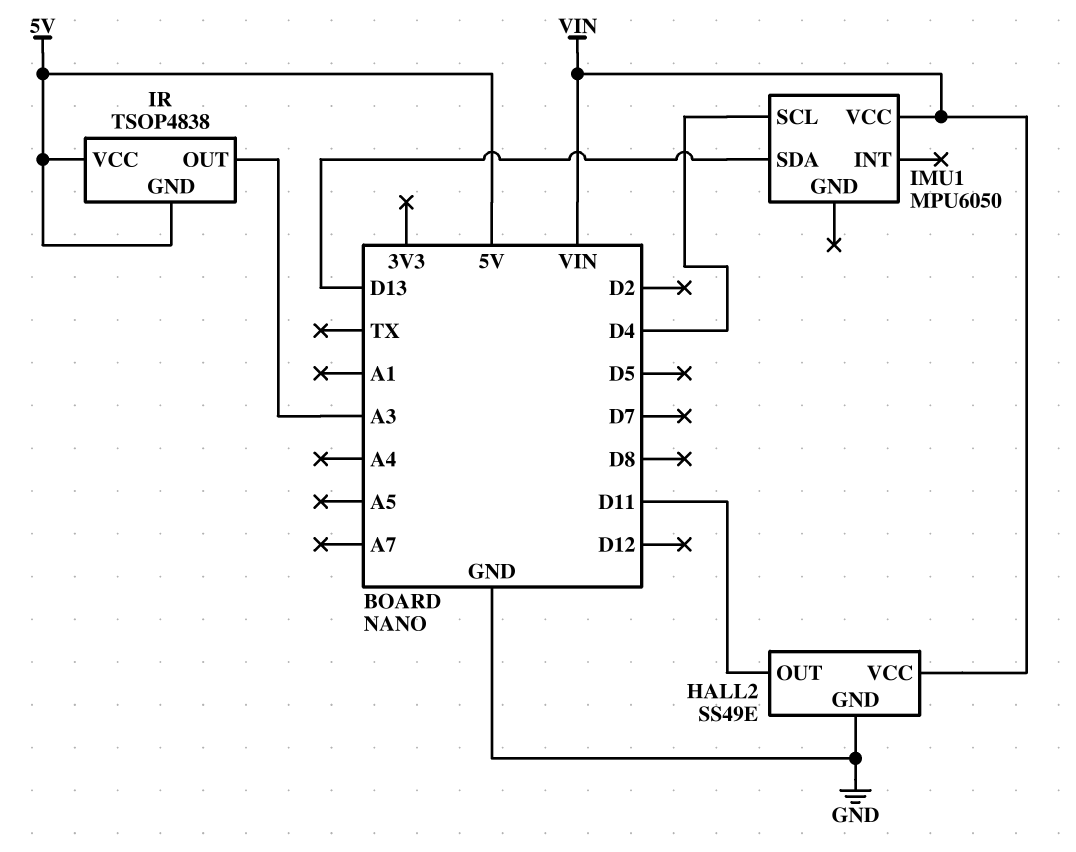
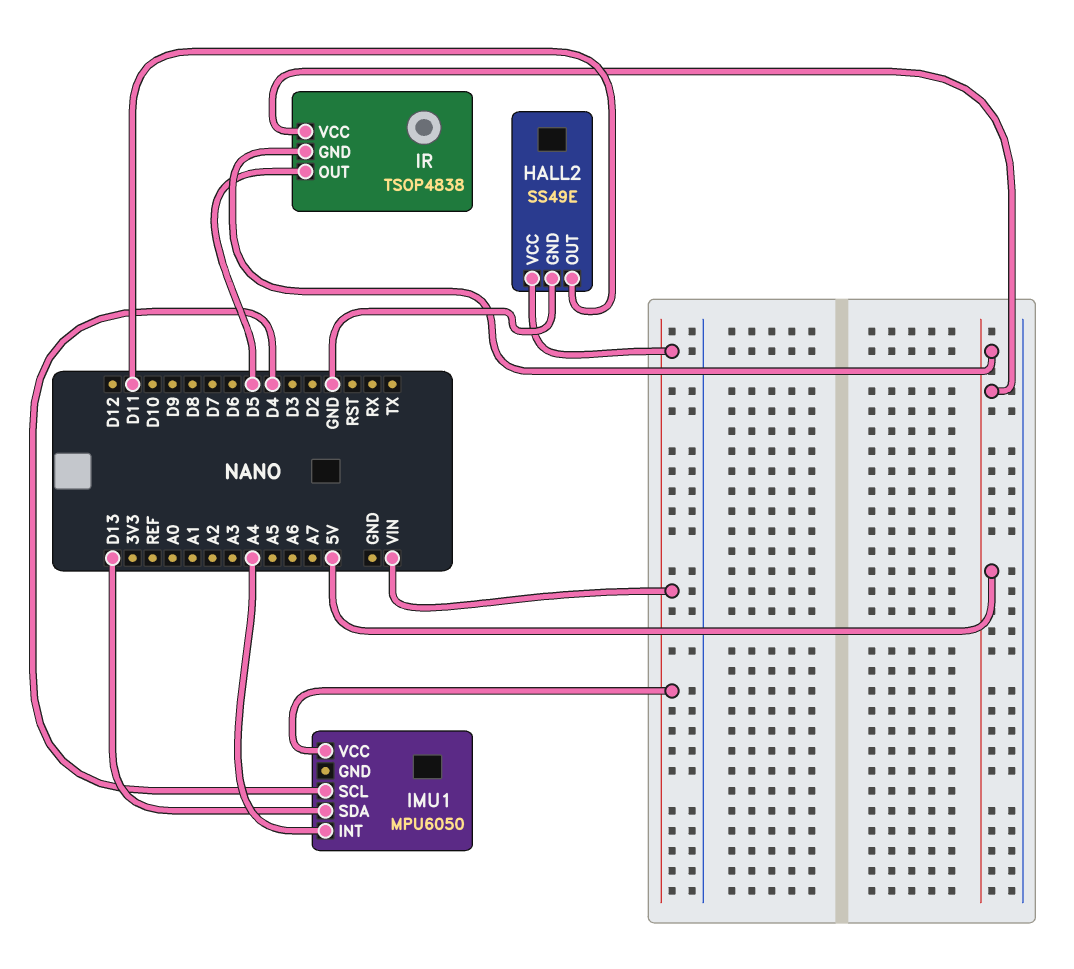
IMU1 pin INT: none -> A4
IR pin OUT: A3 -> D5

